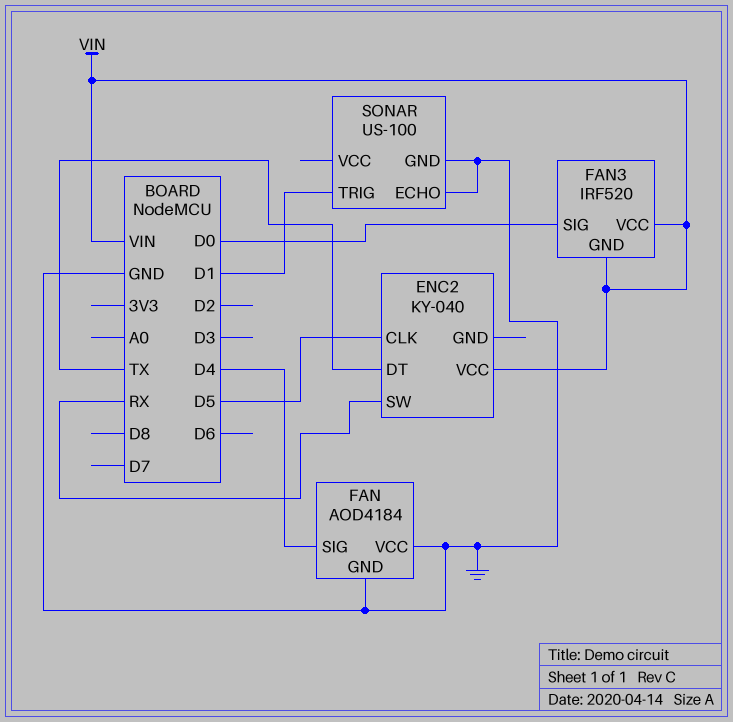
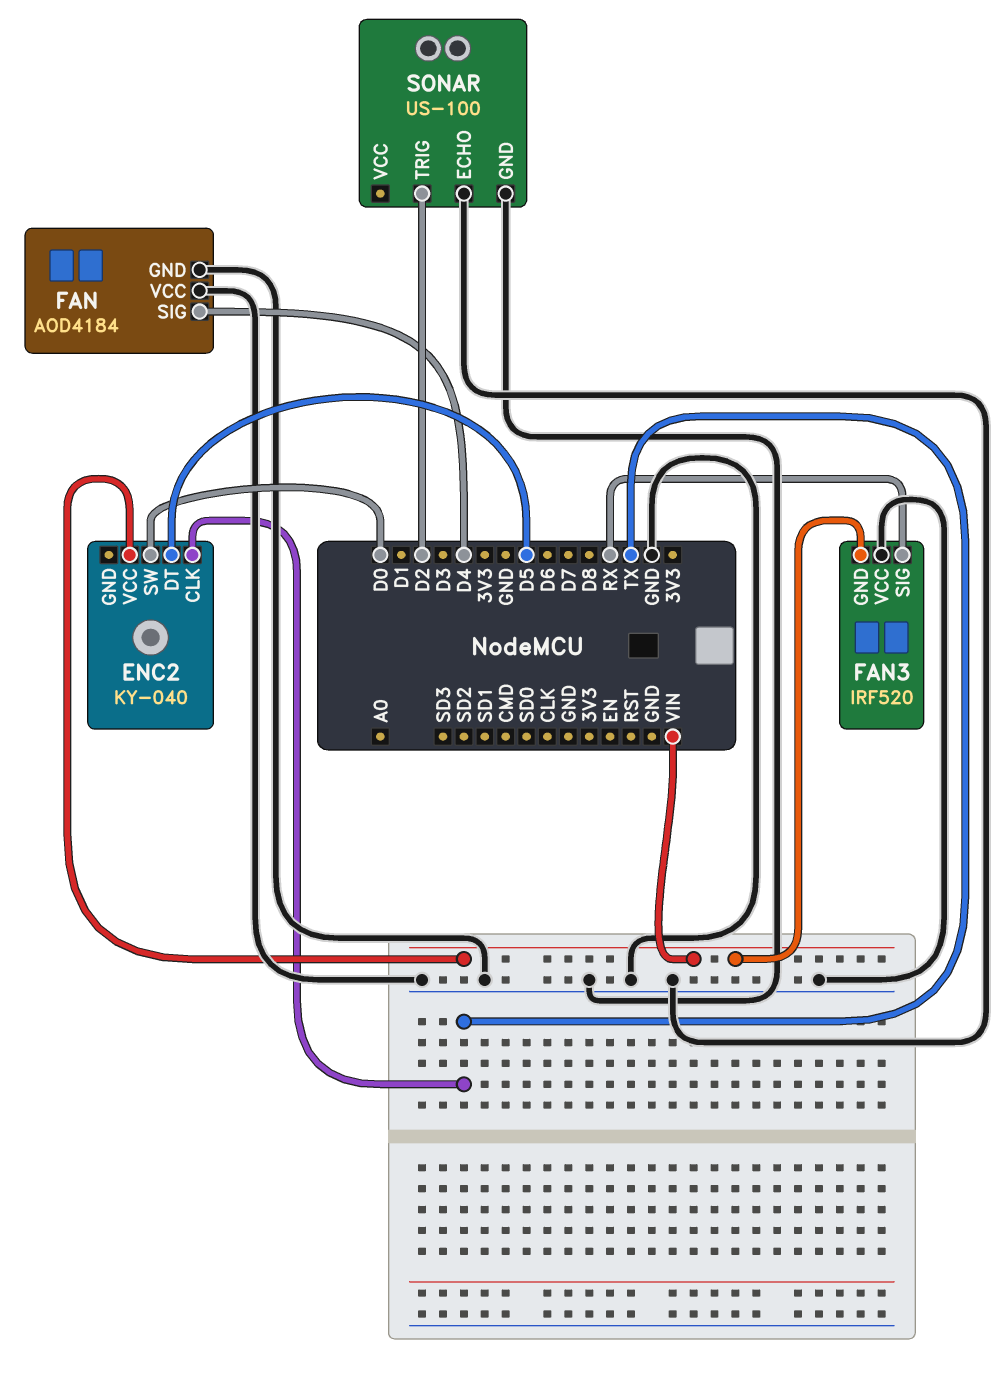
ENC2 pin CLK: D5 -> TX
ENC2 pin DT: TX -> D5
ENC2 pin SW: RX -> D0
FAN3 pin SIG: D0 -> RX
FAN3 pin VCC: VIN -> GND
SONAR pin TRIG: D1 -> D2

